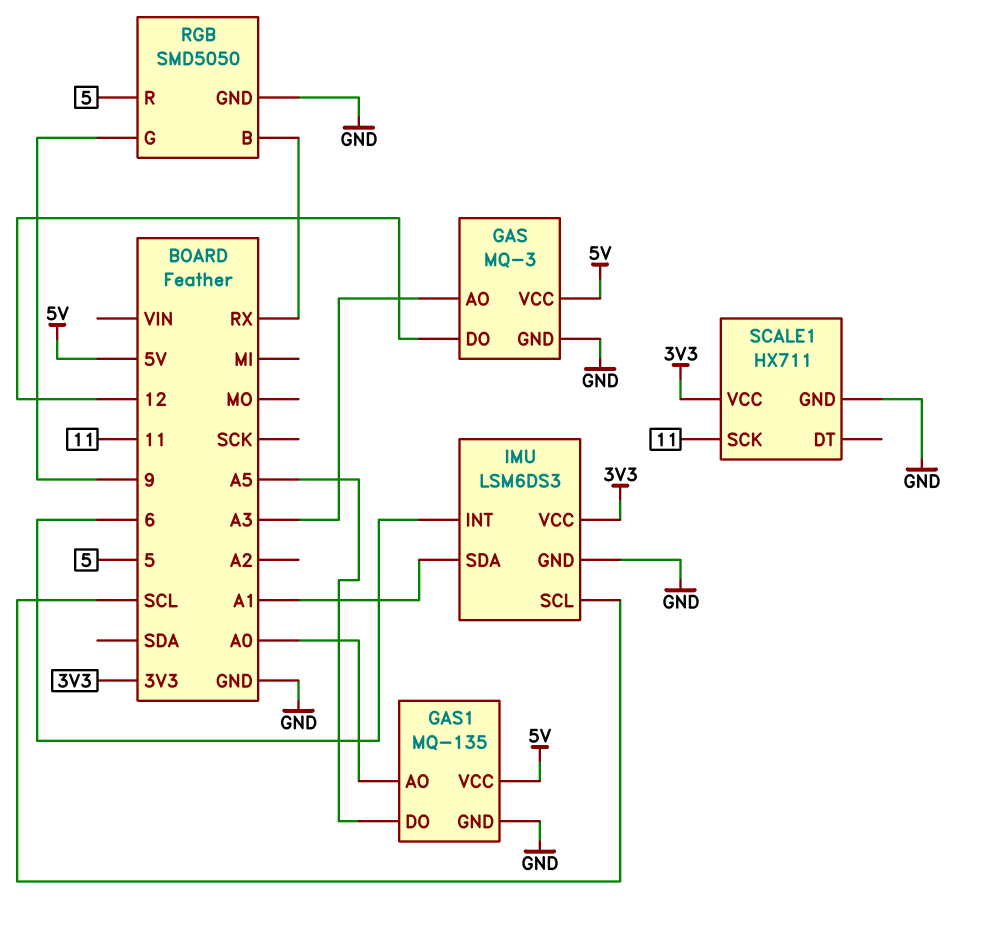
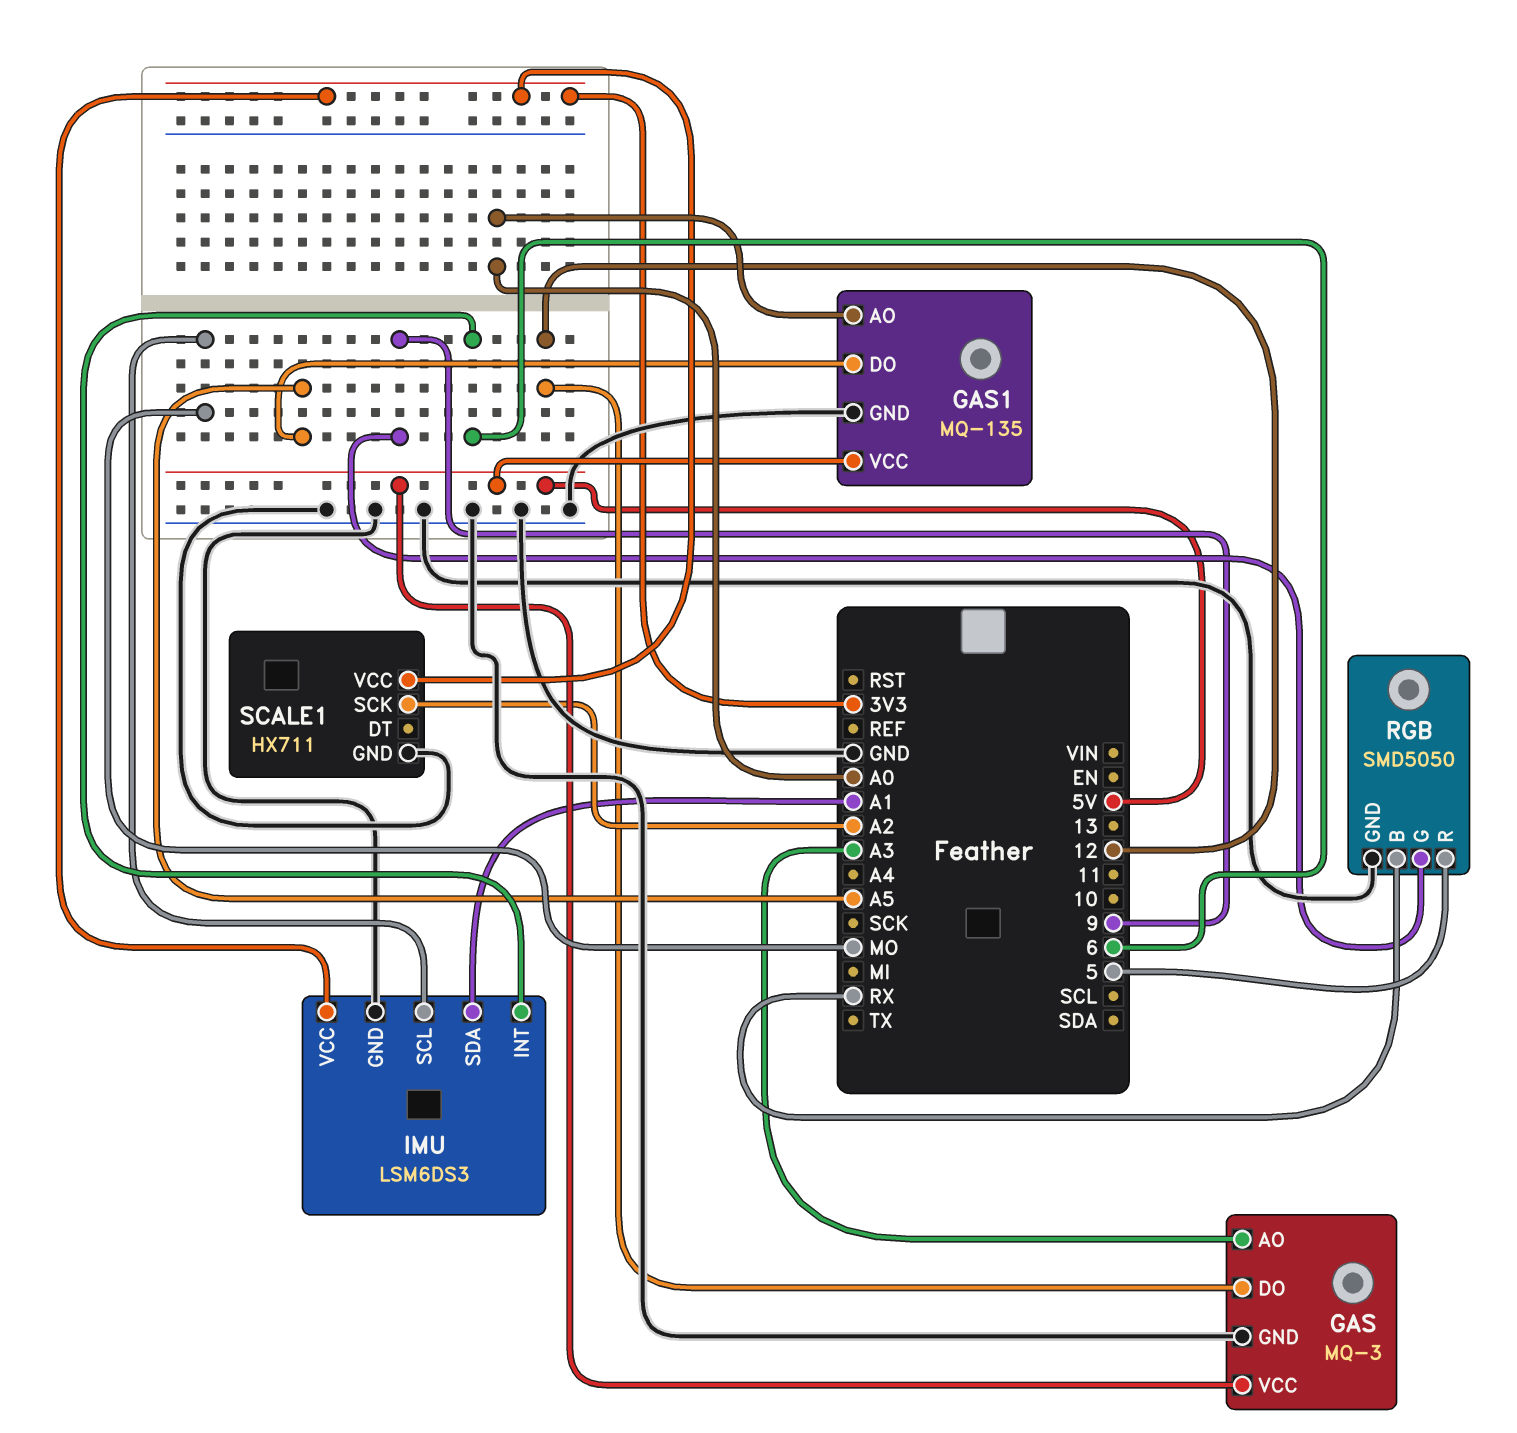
IMU pin SCL: SCL -> MO
SCALE1 pin SCK: 11 -> A2

